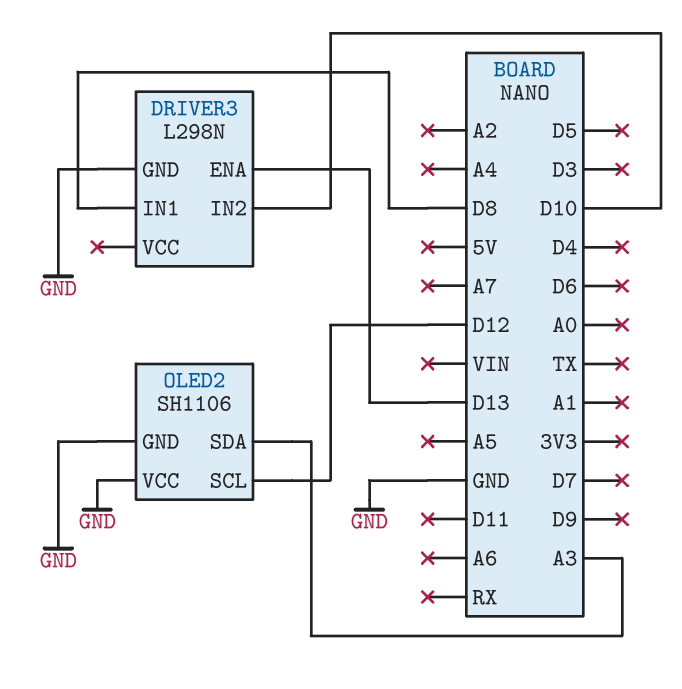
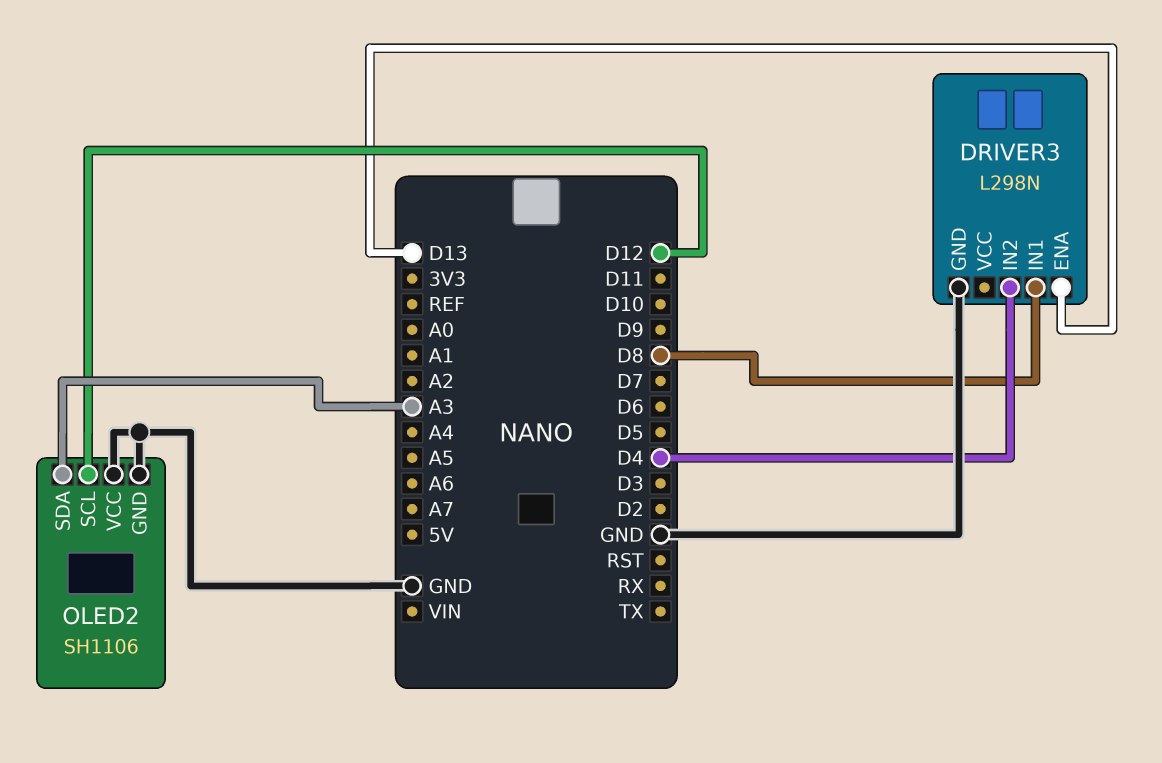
DRIVER3 pin IN2: D10 -> D4

